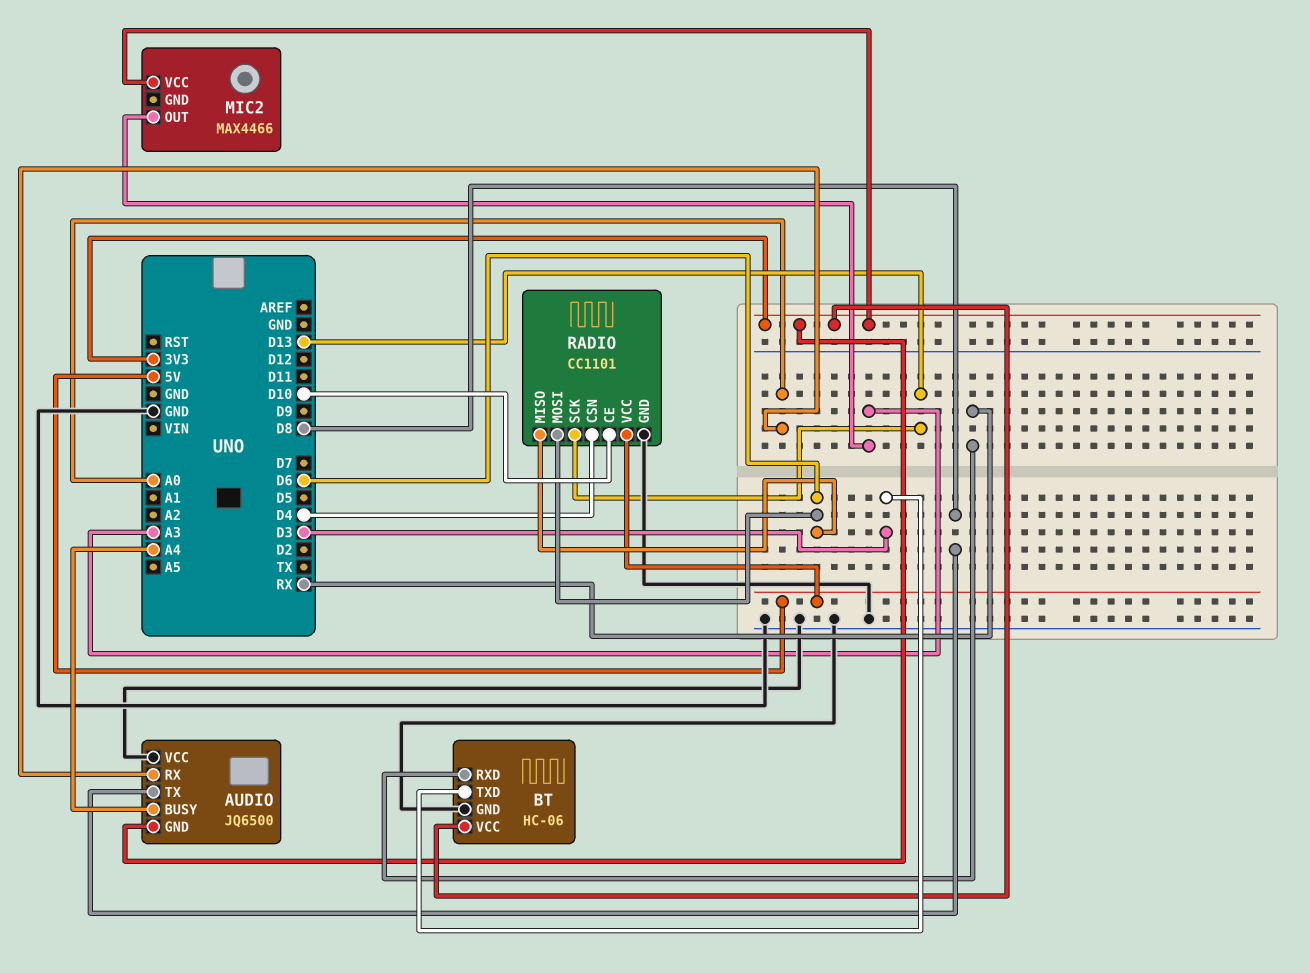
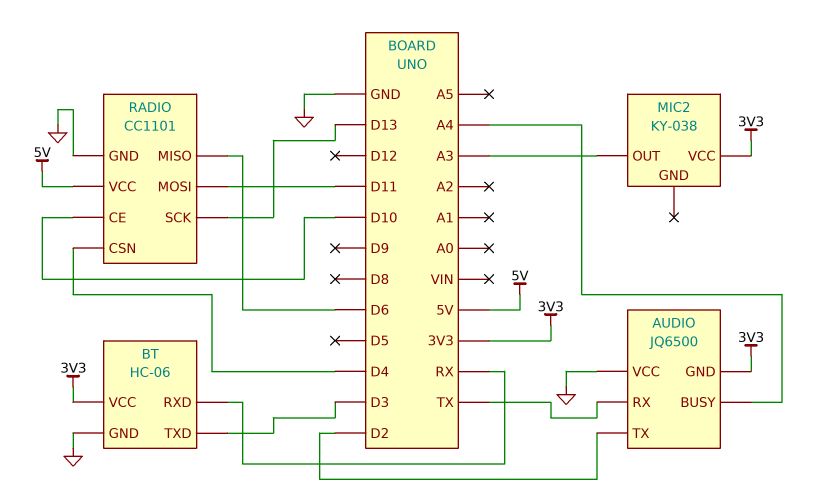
AUDIO pin RX: A0 -> TX
AUDIO pin TX: D8 -> D2
MIC2: MAX4466 -> KY-038
RADIO pin MOSI: D6 -> D11

